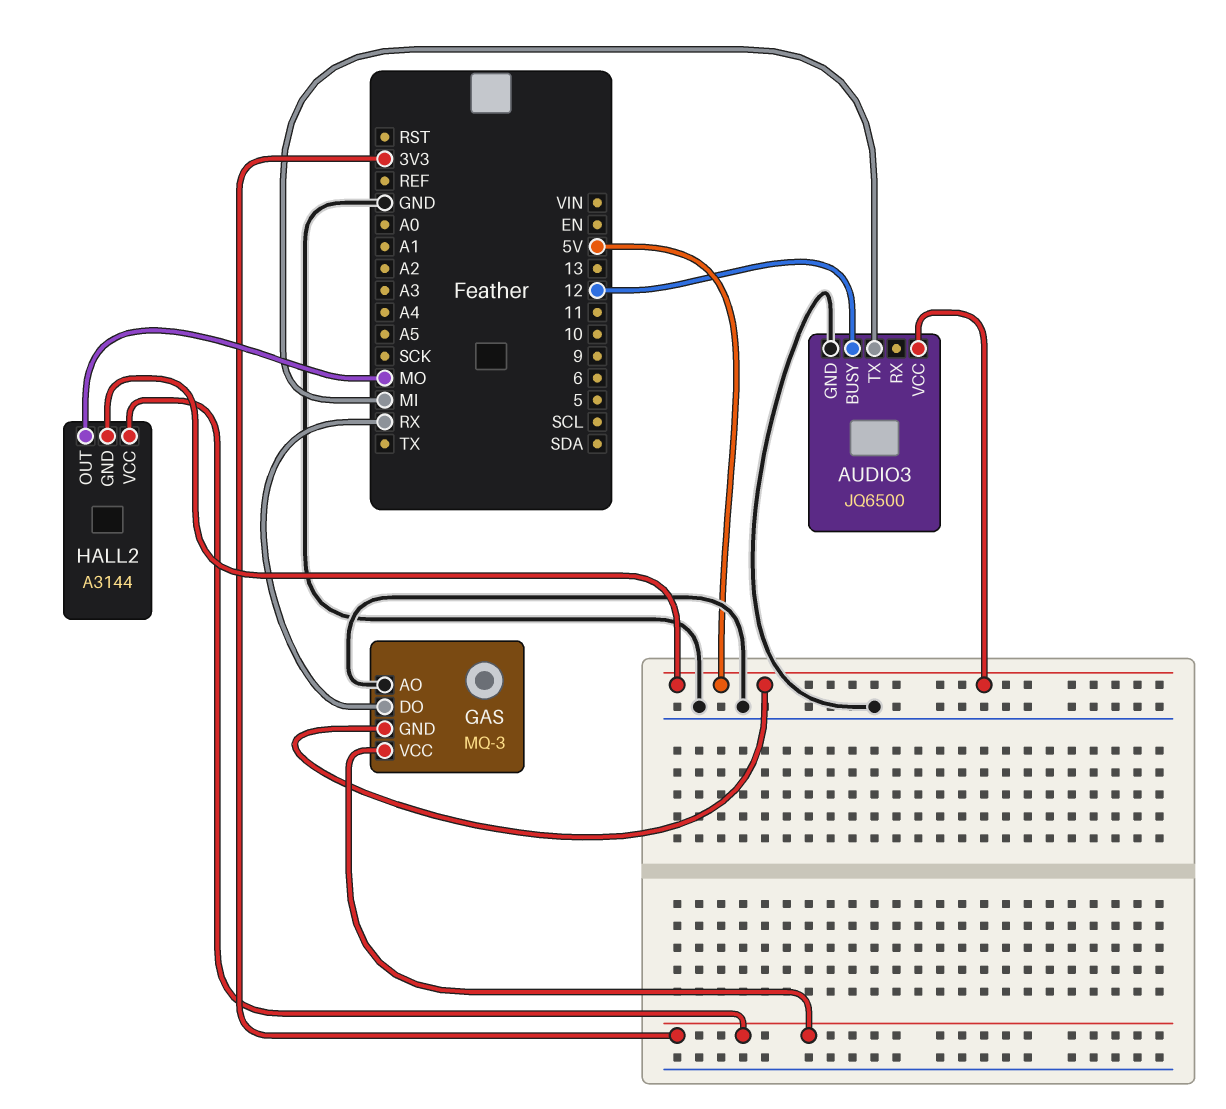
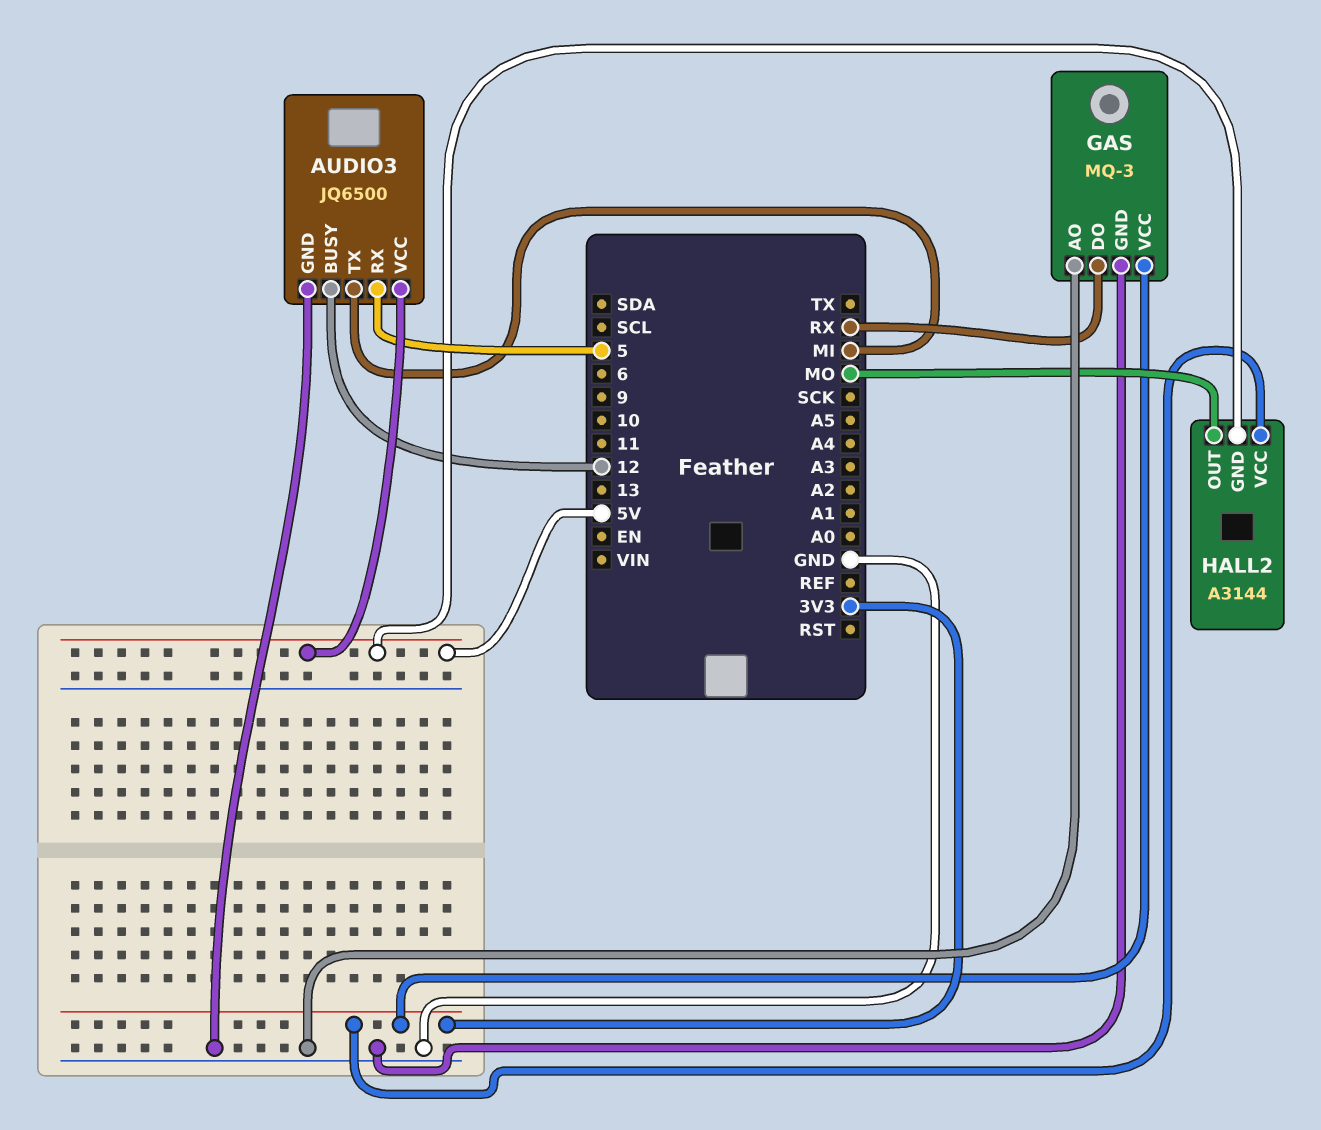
AUDIO3 pin RX: none -> 5
GAS pin GND: 5V -> GND

